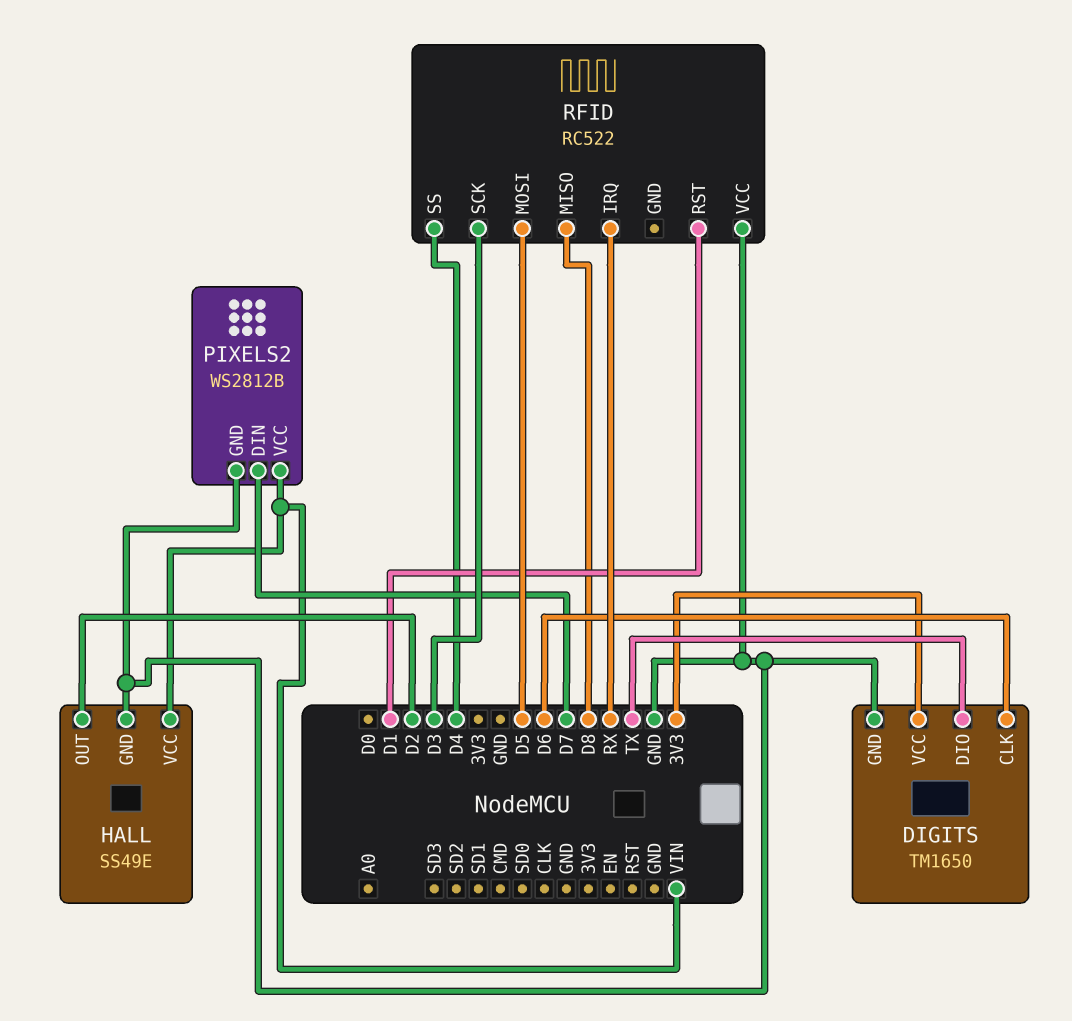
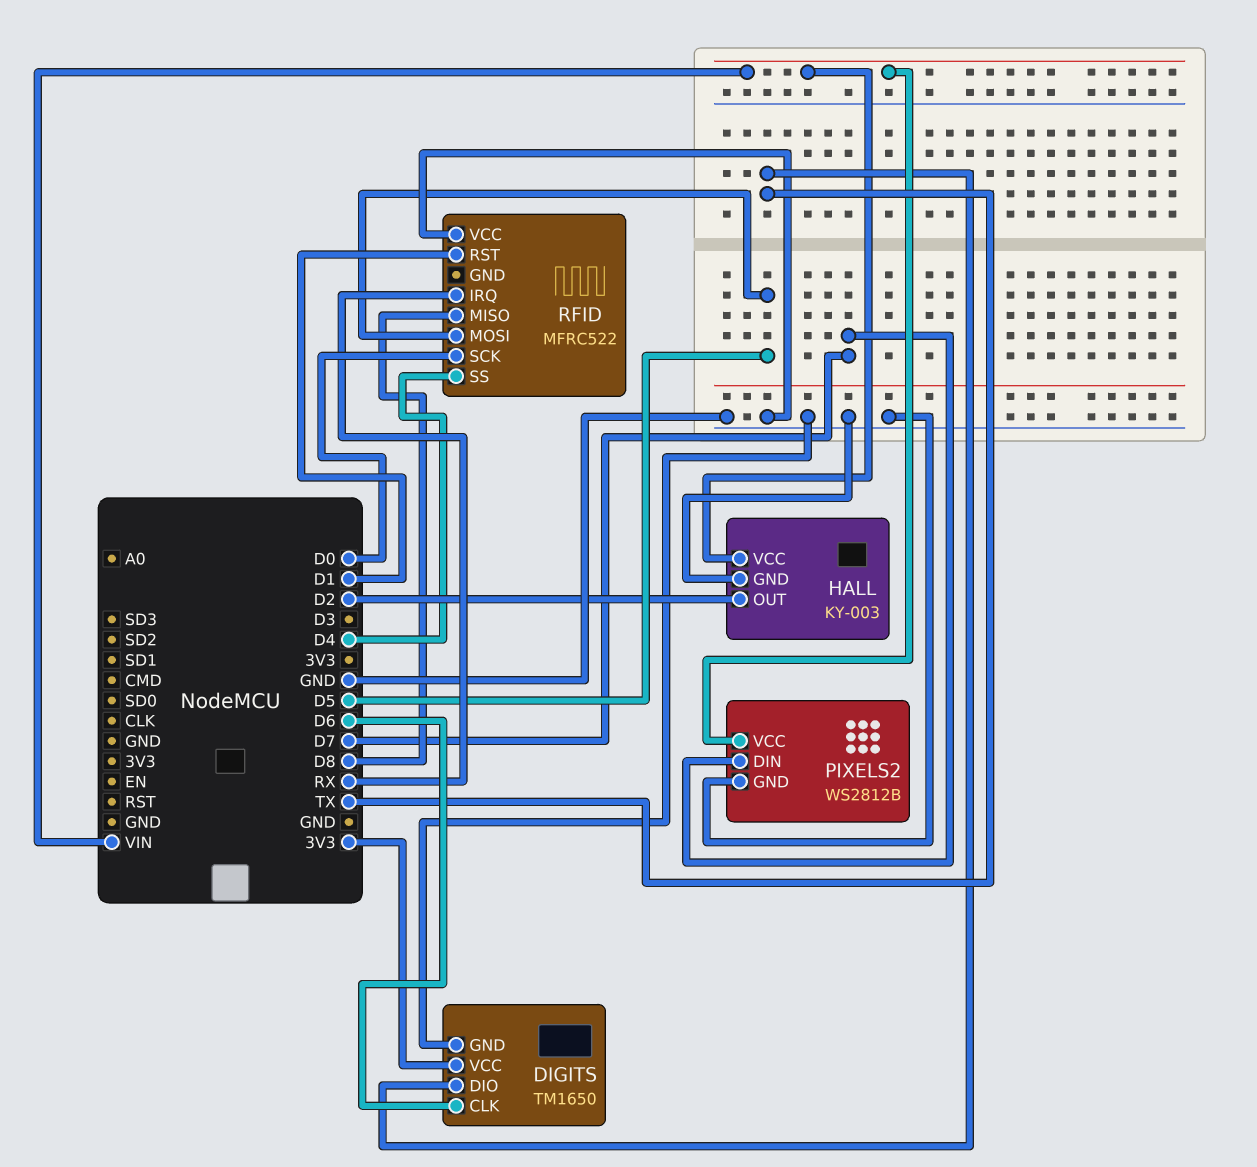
HALL: SS49E -> KY-003
RFID: RC522 -> MFRC522
RFID pin SCK: D3 -> D0

